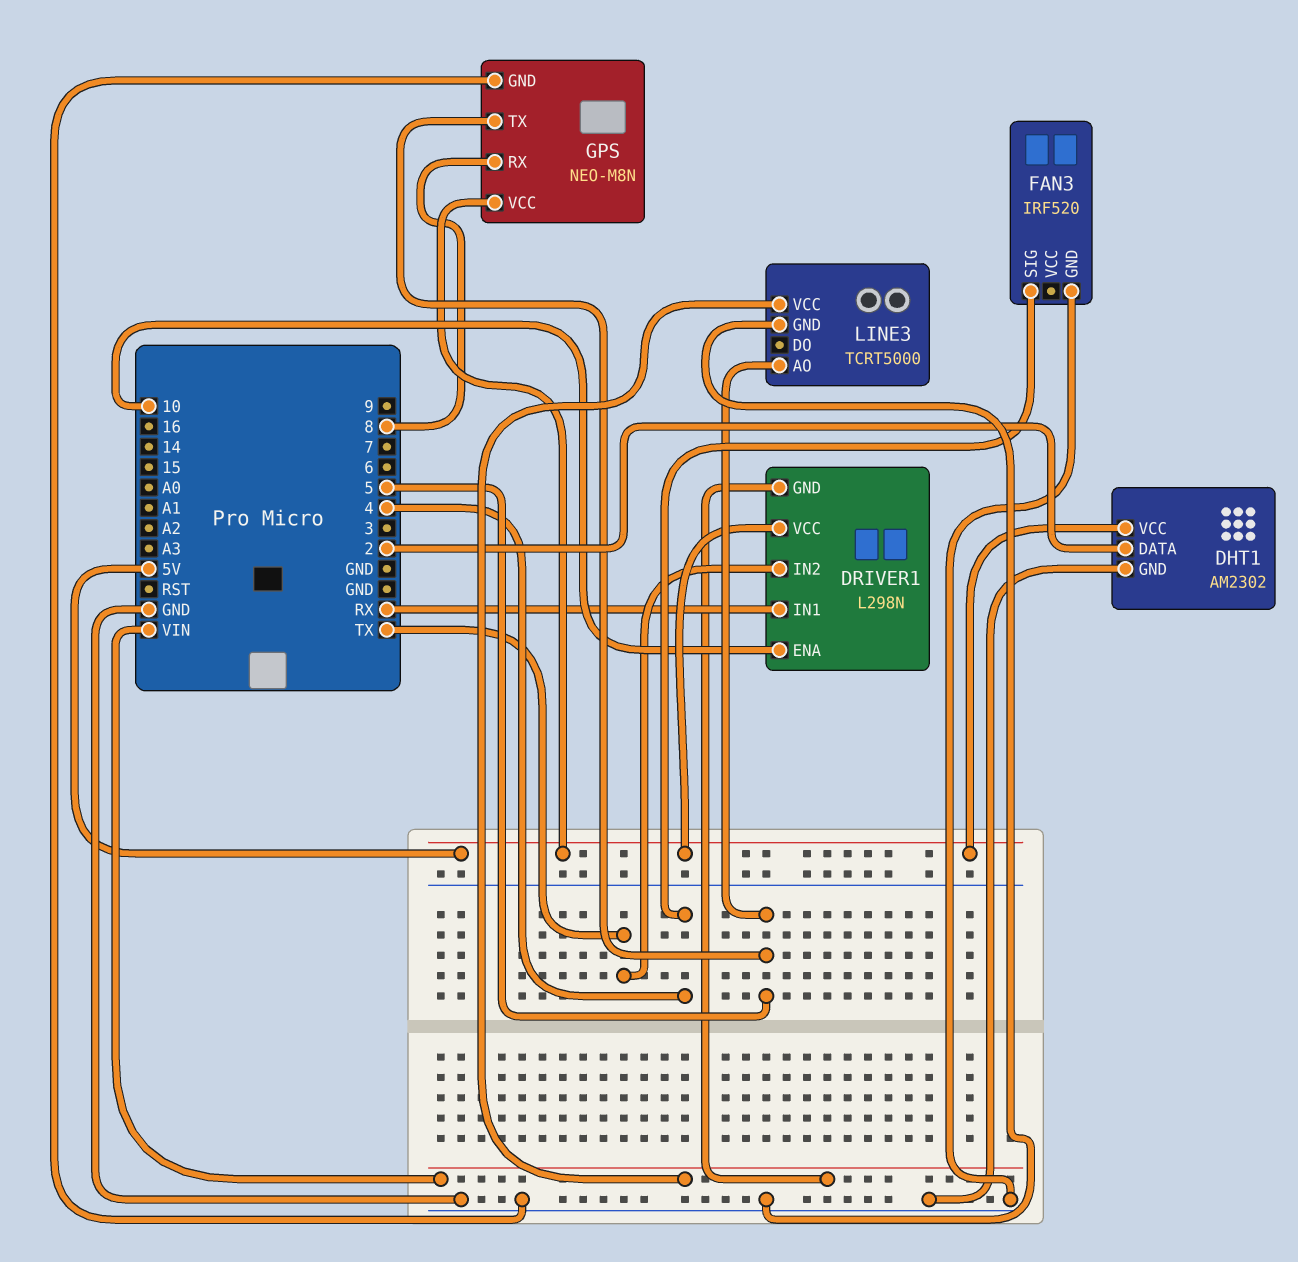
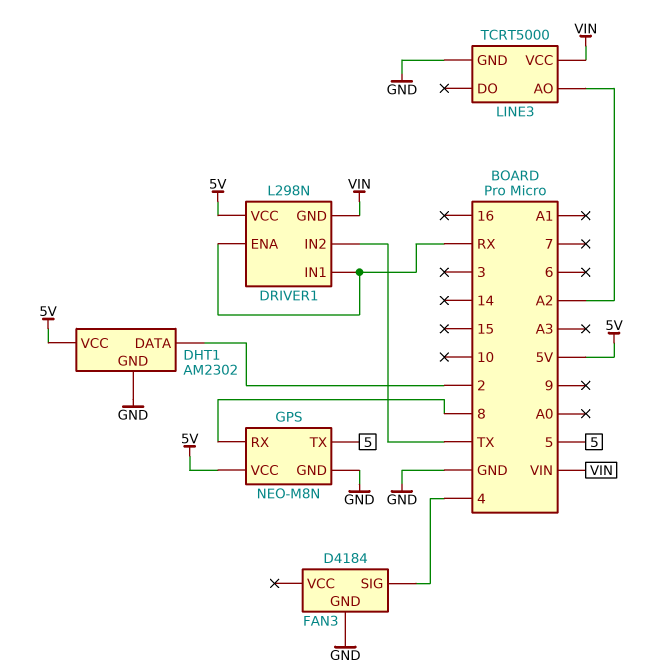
DRIVER1 pin ENA: 10 -> RX
FAN3: IRF520 -> D4184
LINE3 pin AO: 5 -> A2

